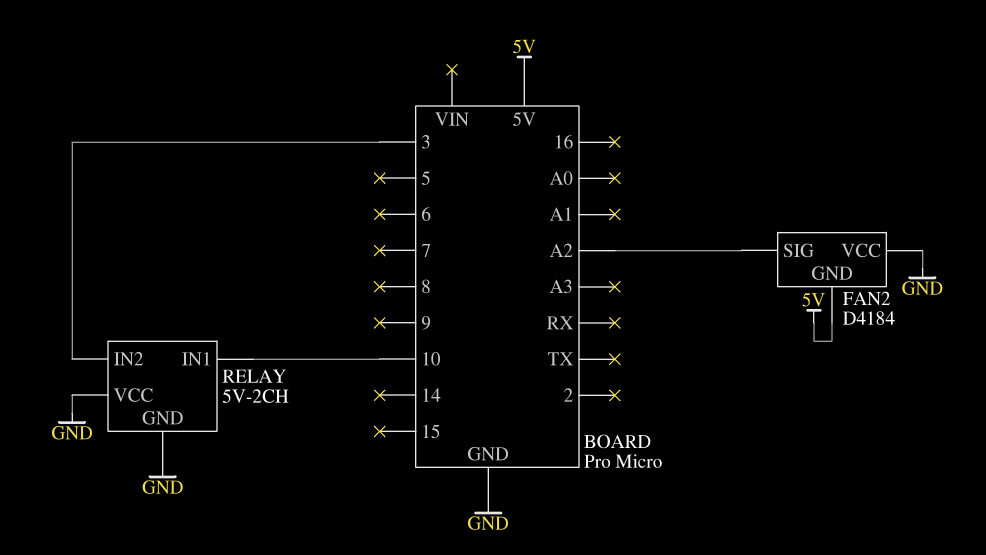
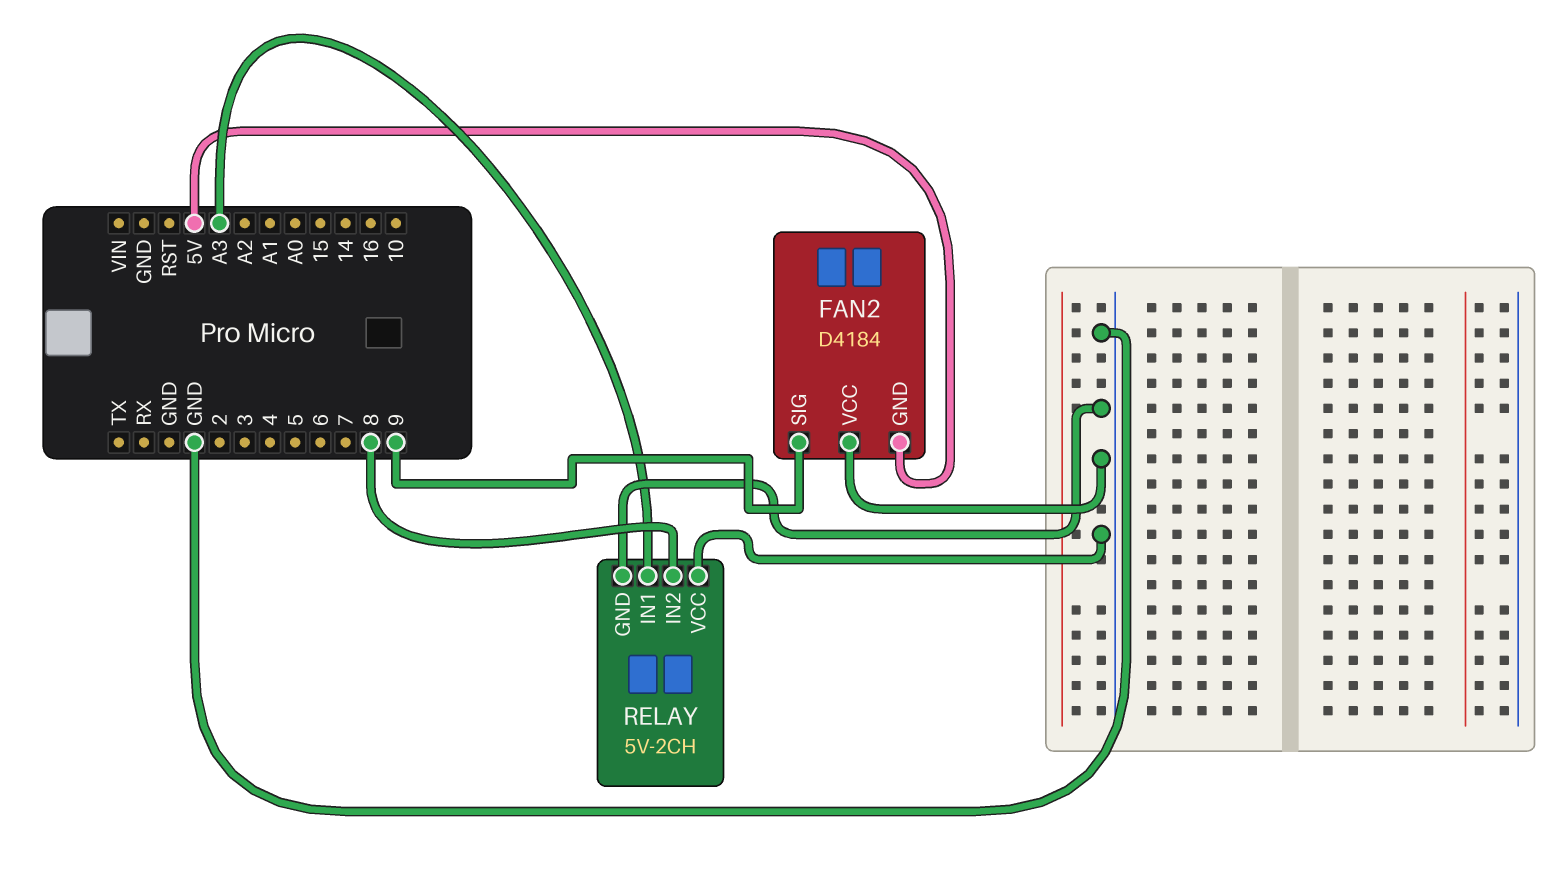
FAN2 pin SIG: A2 -> 9
RELAY pin IN1: 10 -> A3
RELAY pin IN2: 3 -> 8

